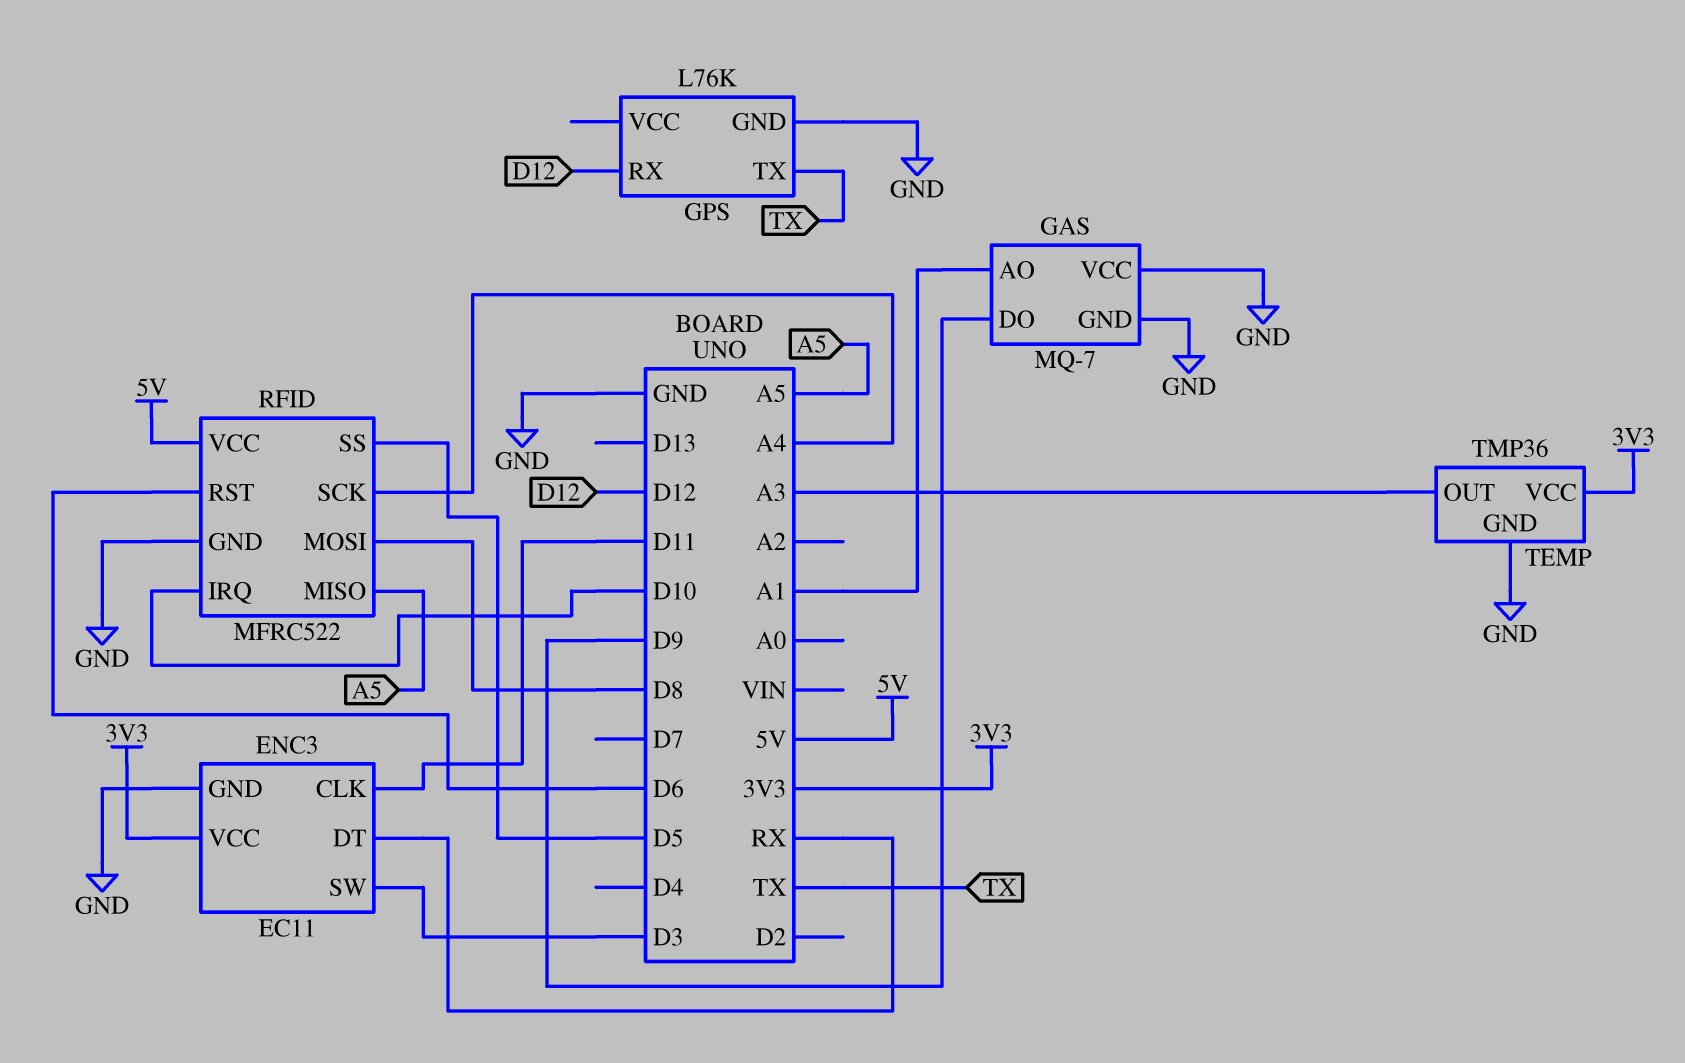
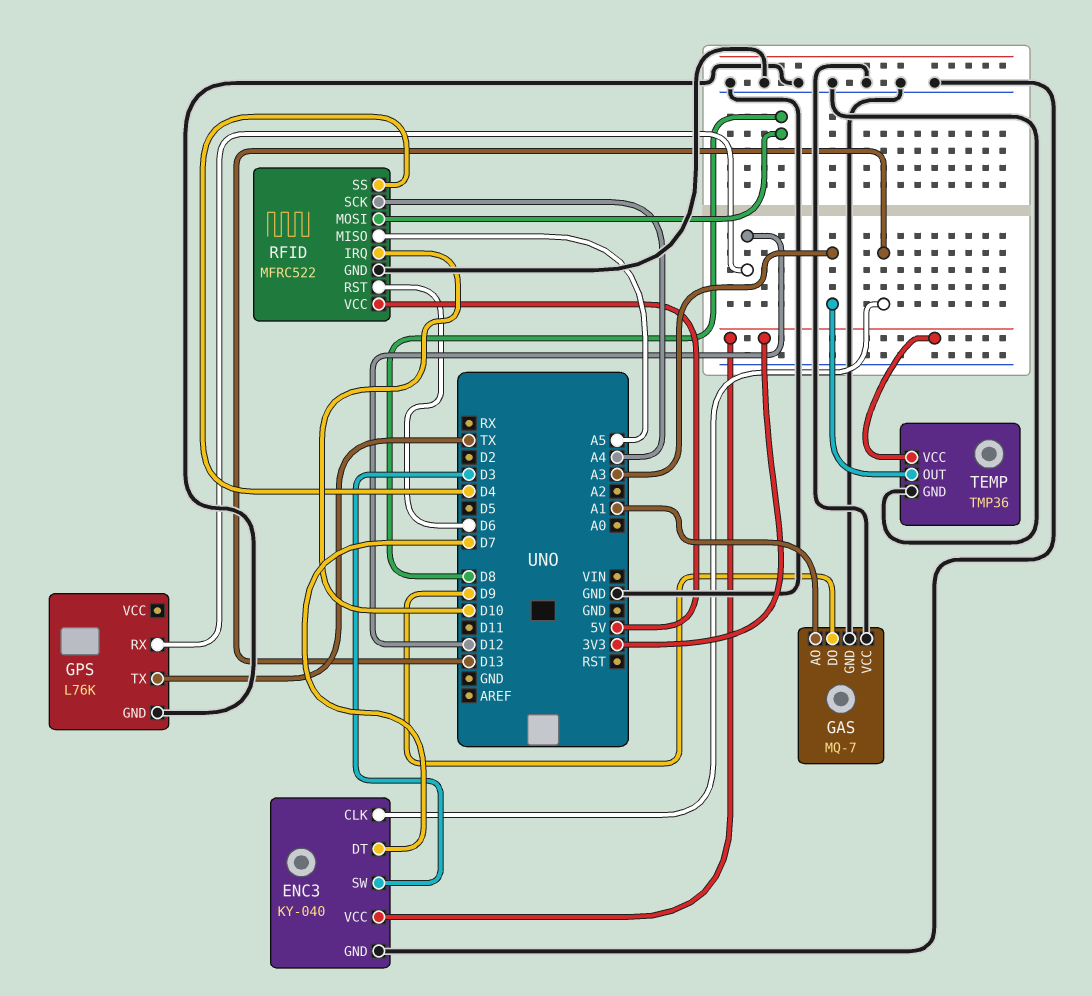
ENC3: EC11 -> KY-040
ENC3 pin CLK: D11 -> D13
ENC3 pin DT: RX -> D7
RFID pin SS: D5 -> D4

